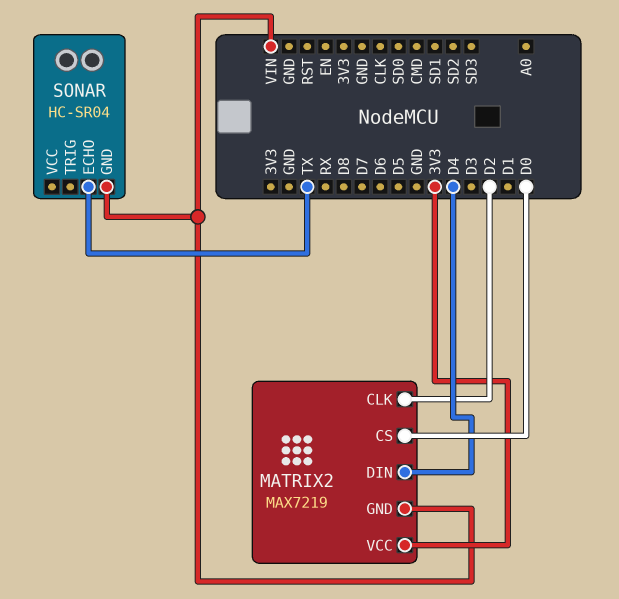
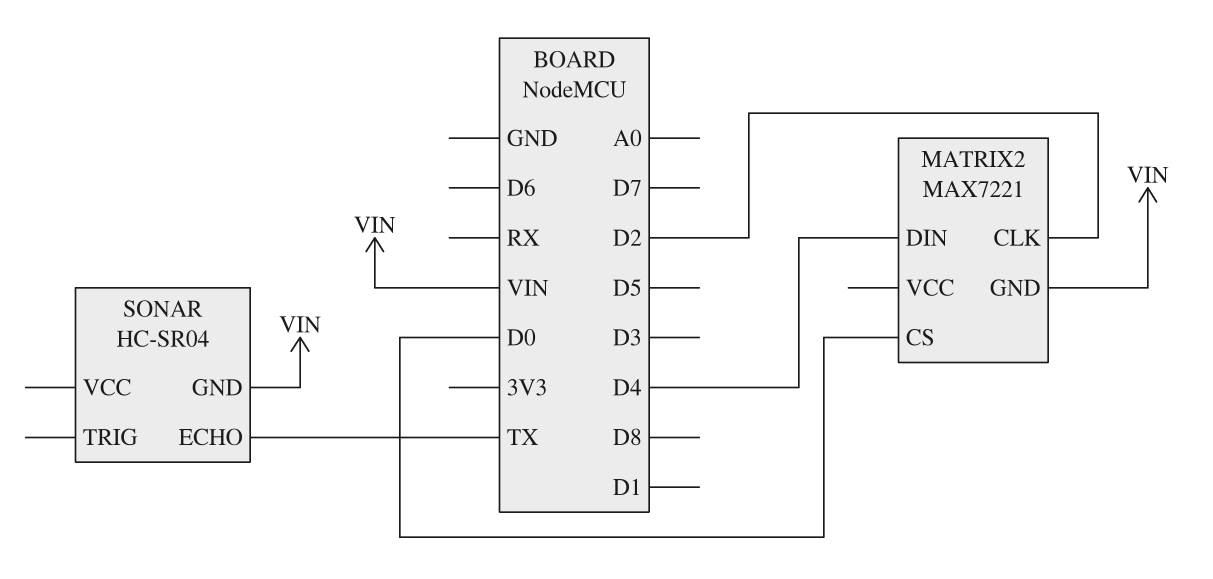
MATRIX2: MAX7219 -> MAX7221
MATRIX2 pin VCC: 3V3 -> none

